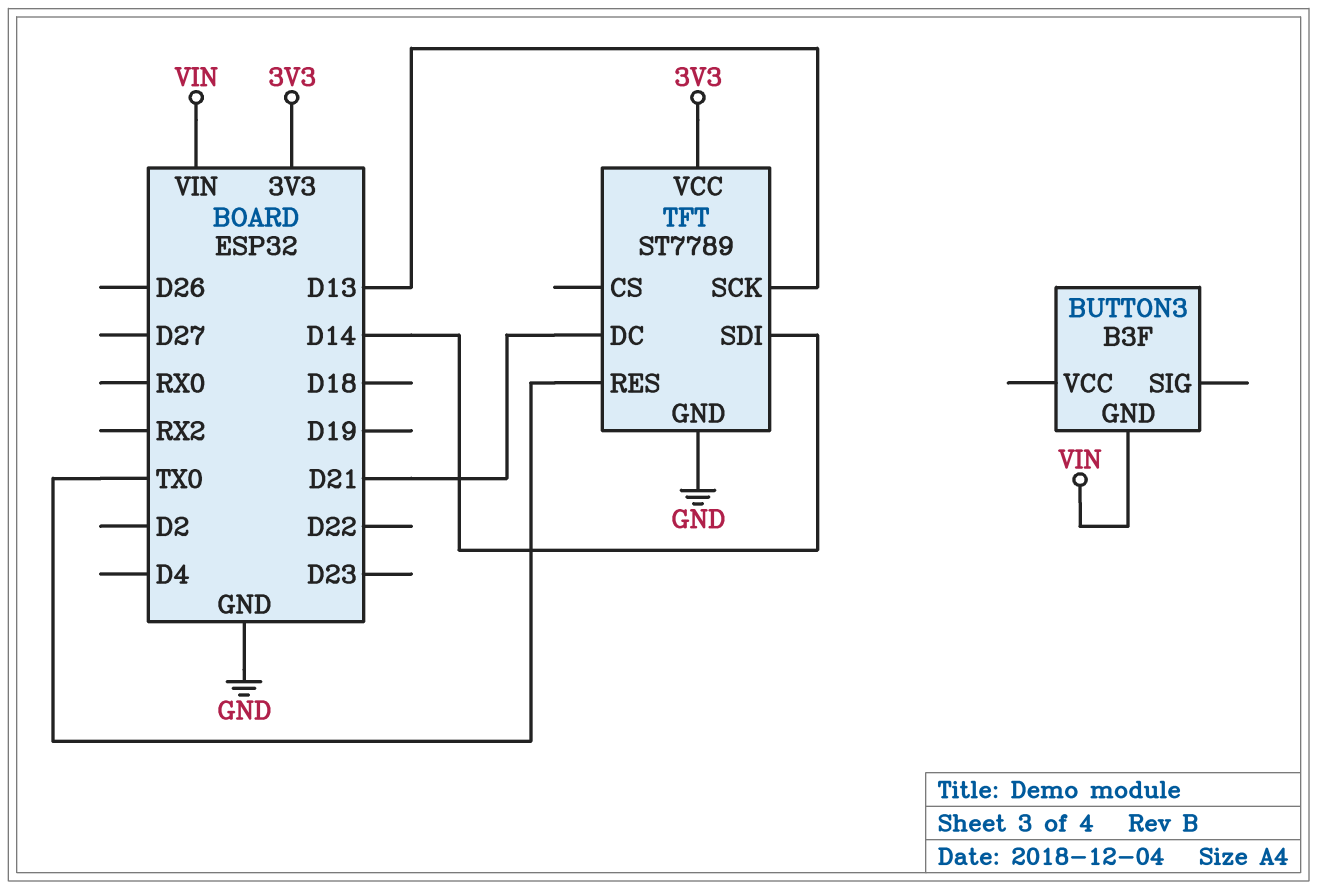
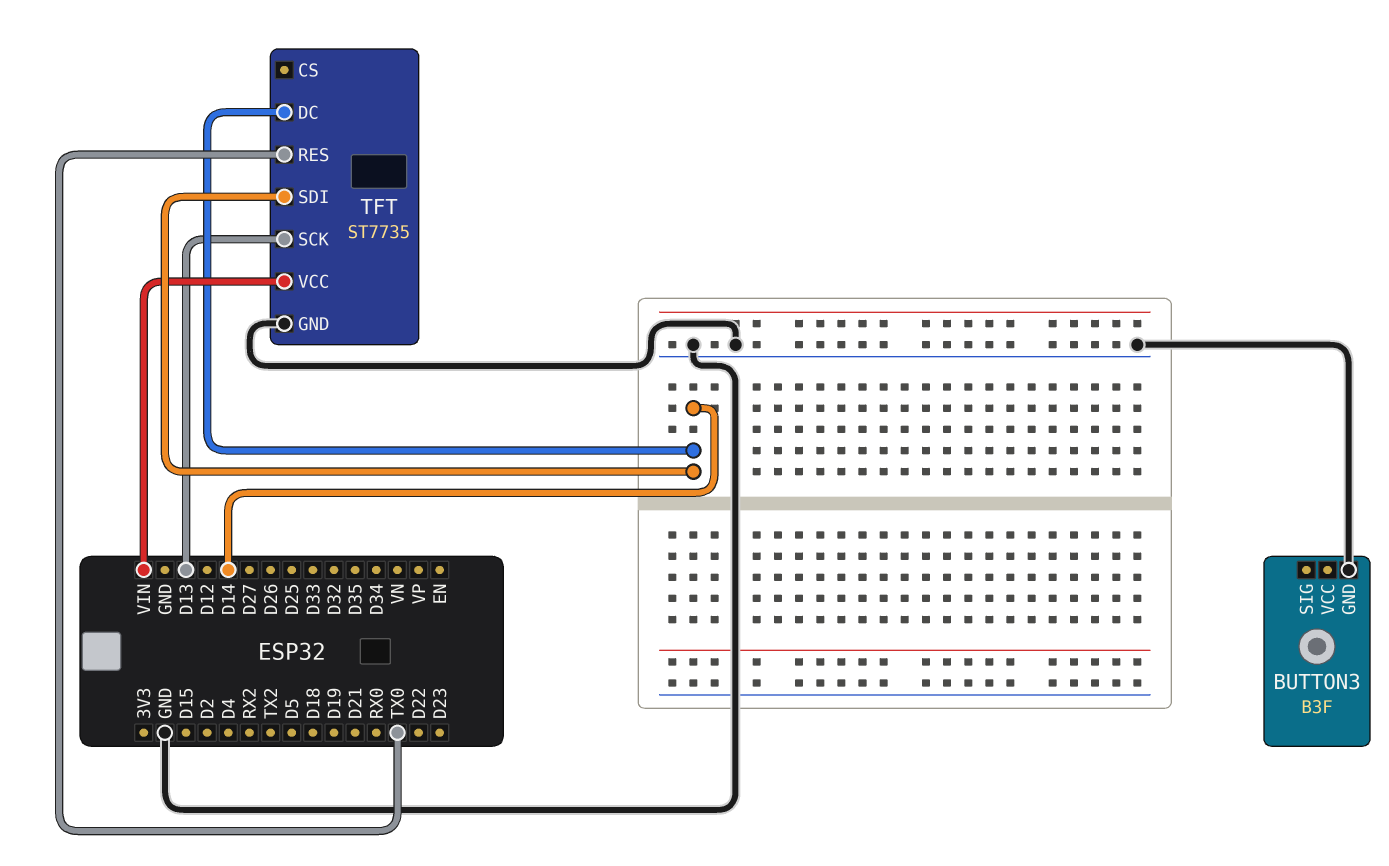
BUTTON3 pin GND: VIN -> GND
TFT: ST7789 -> ST7735
TFT pin DC: D21 -> D14
TFT pin VCC: 3V3 -> VIN

